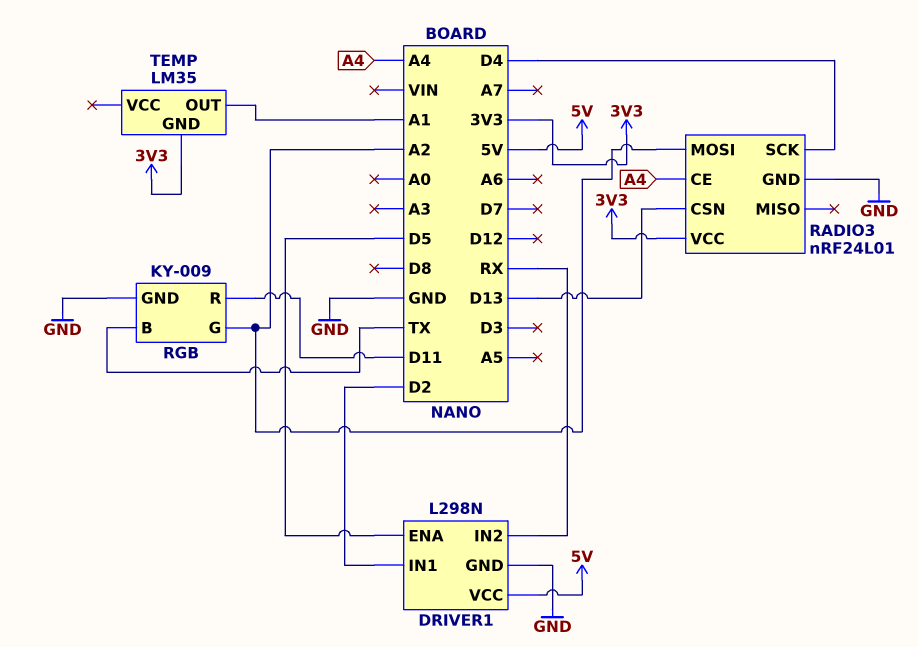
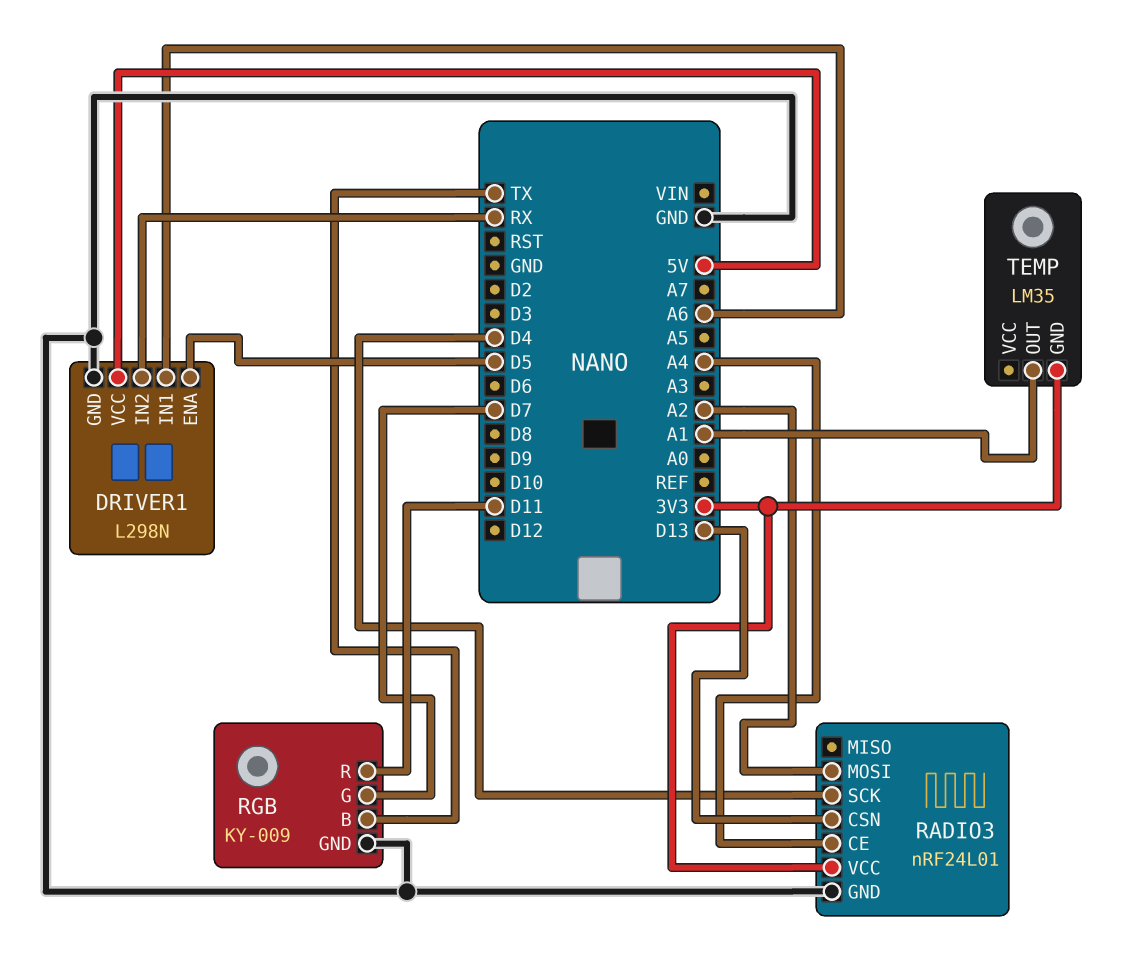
DRIVER1 pin IN1: D2 -> A6
RGB pin G: A2 -> D7

